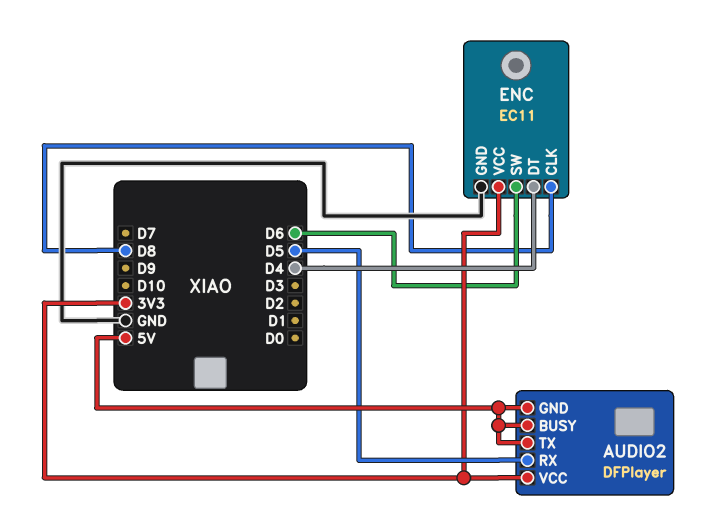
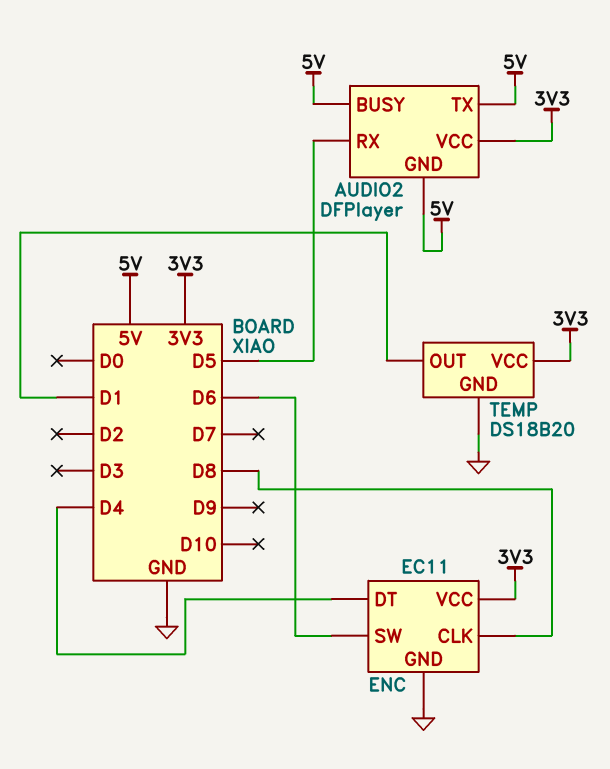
TEMP: none -> DS18B20
TEMP pin GND: none -> GND
TEMP pin OUT: none -> D1
TEMP pin VCC: none -> 3V3

